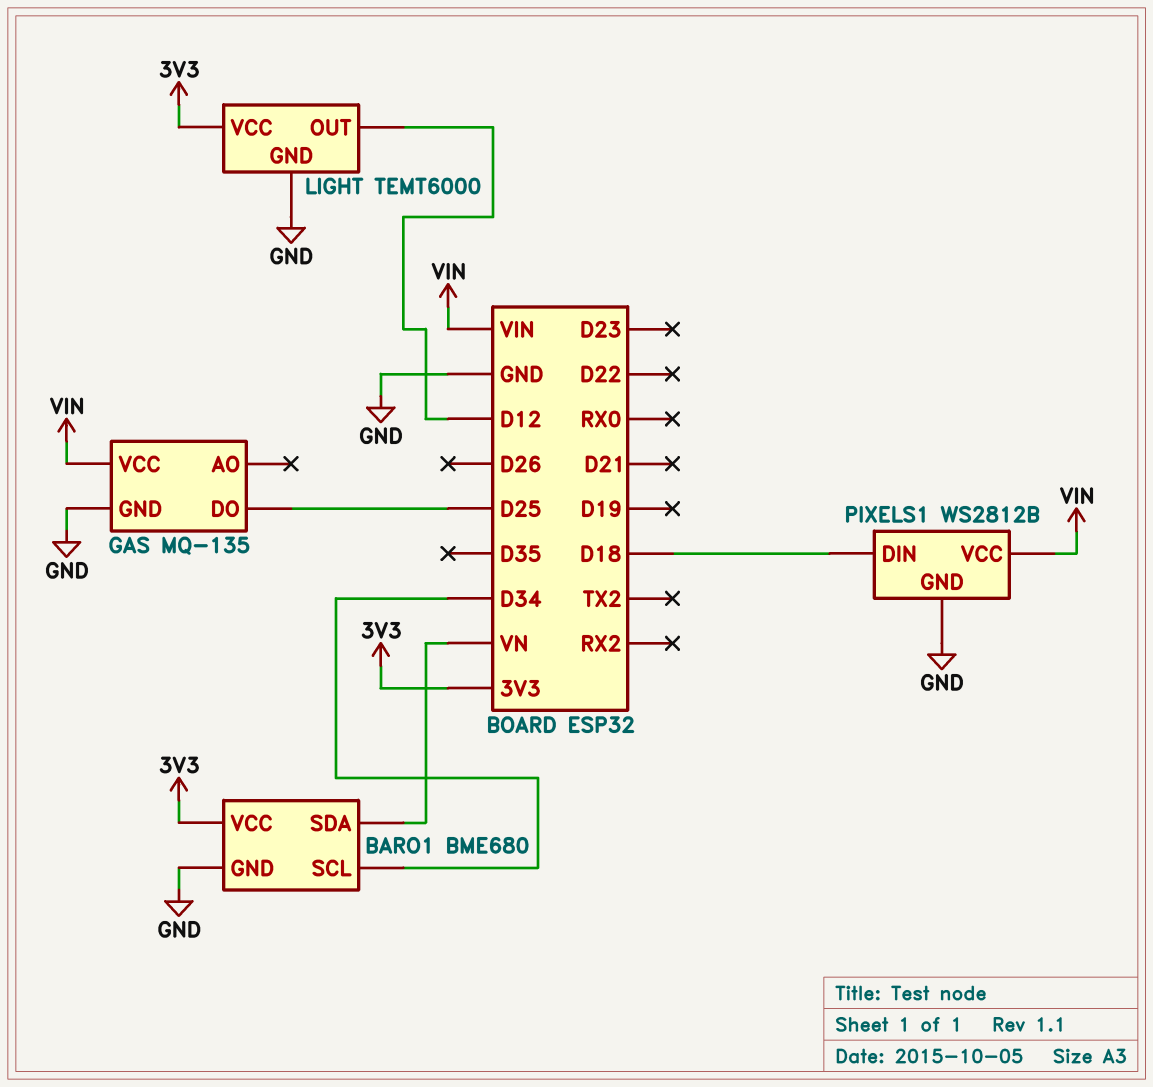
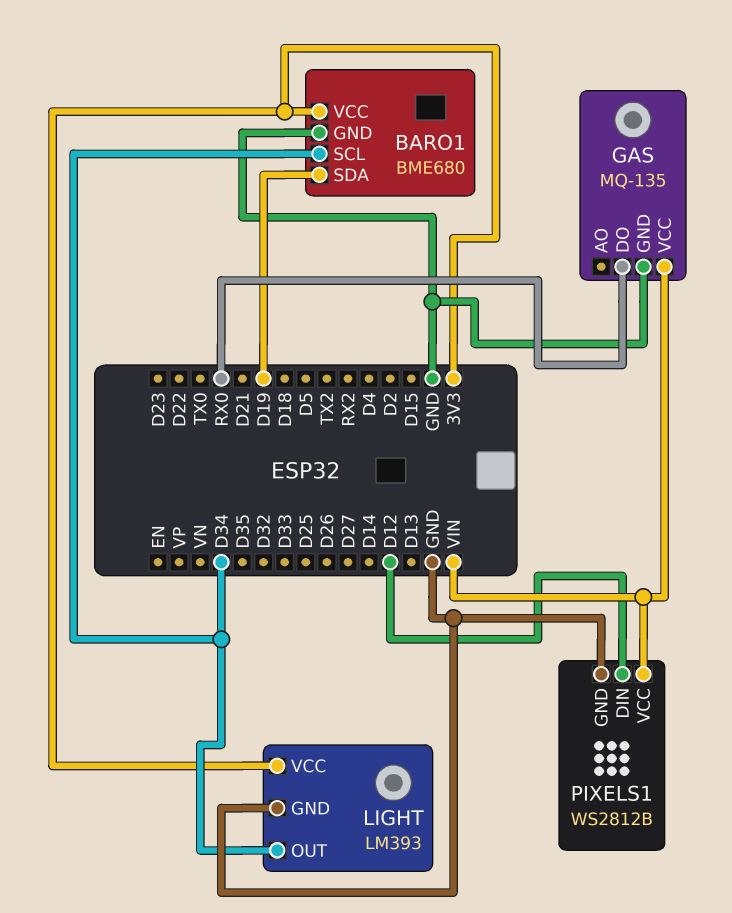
BARO1 pin SDA: VN -> D19
GAS pin DO: D25 -> RX0
LIGHT: TEMT6000 -> LM393
LIGHT pin OUT: D12 -> D34
PIXELS1 pin DIN: D18 -> D12

